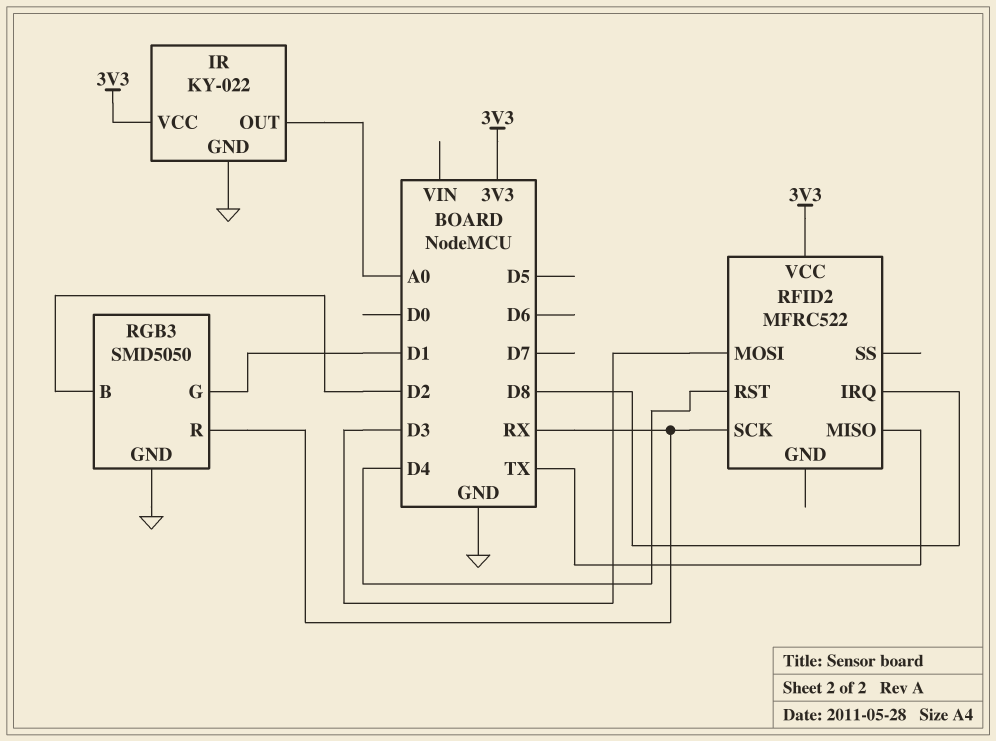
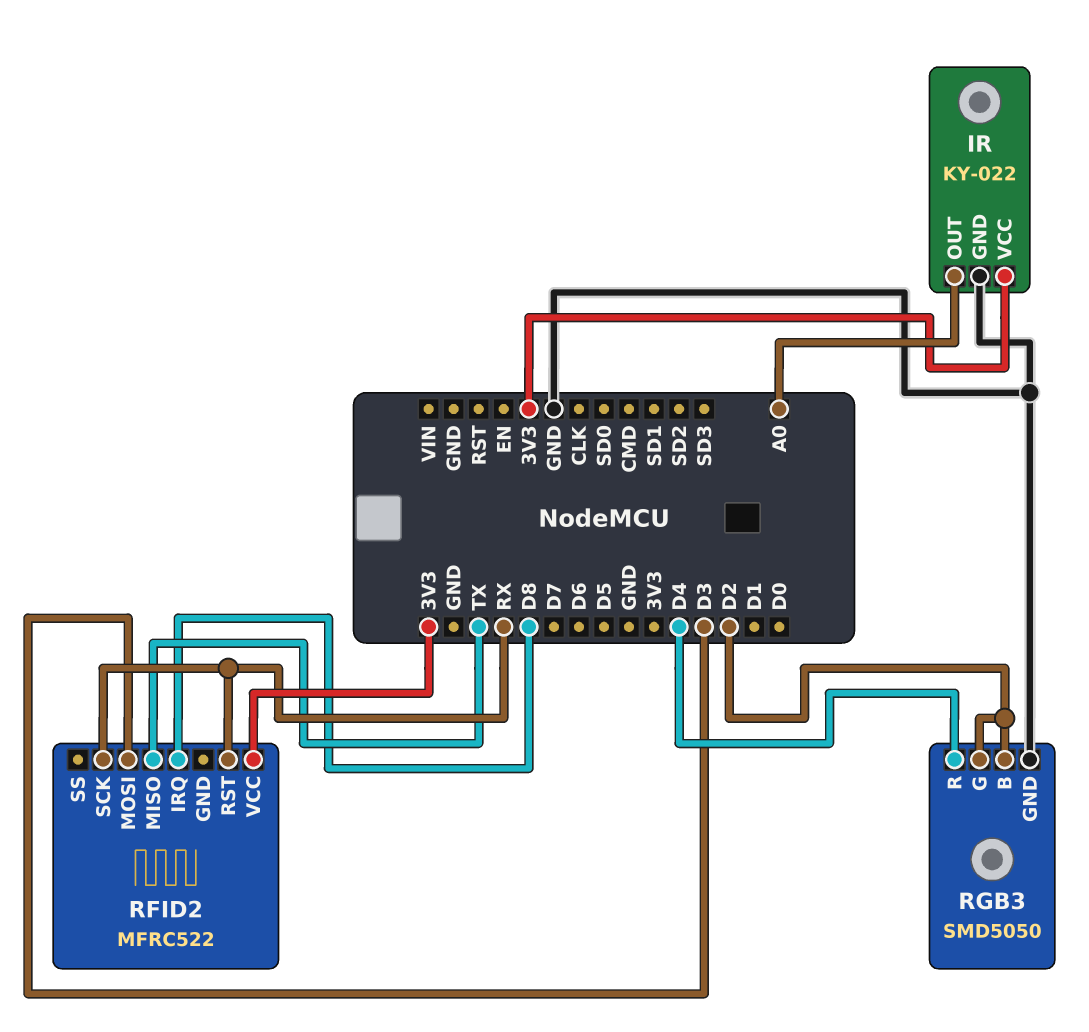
RFID2 pin RST: D4 -> RX
RGB3 pin G: D1 -> D2
RGB3 pin R: RX -> D4

